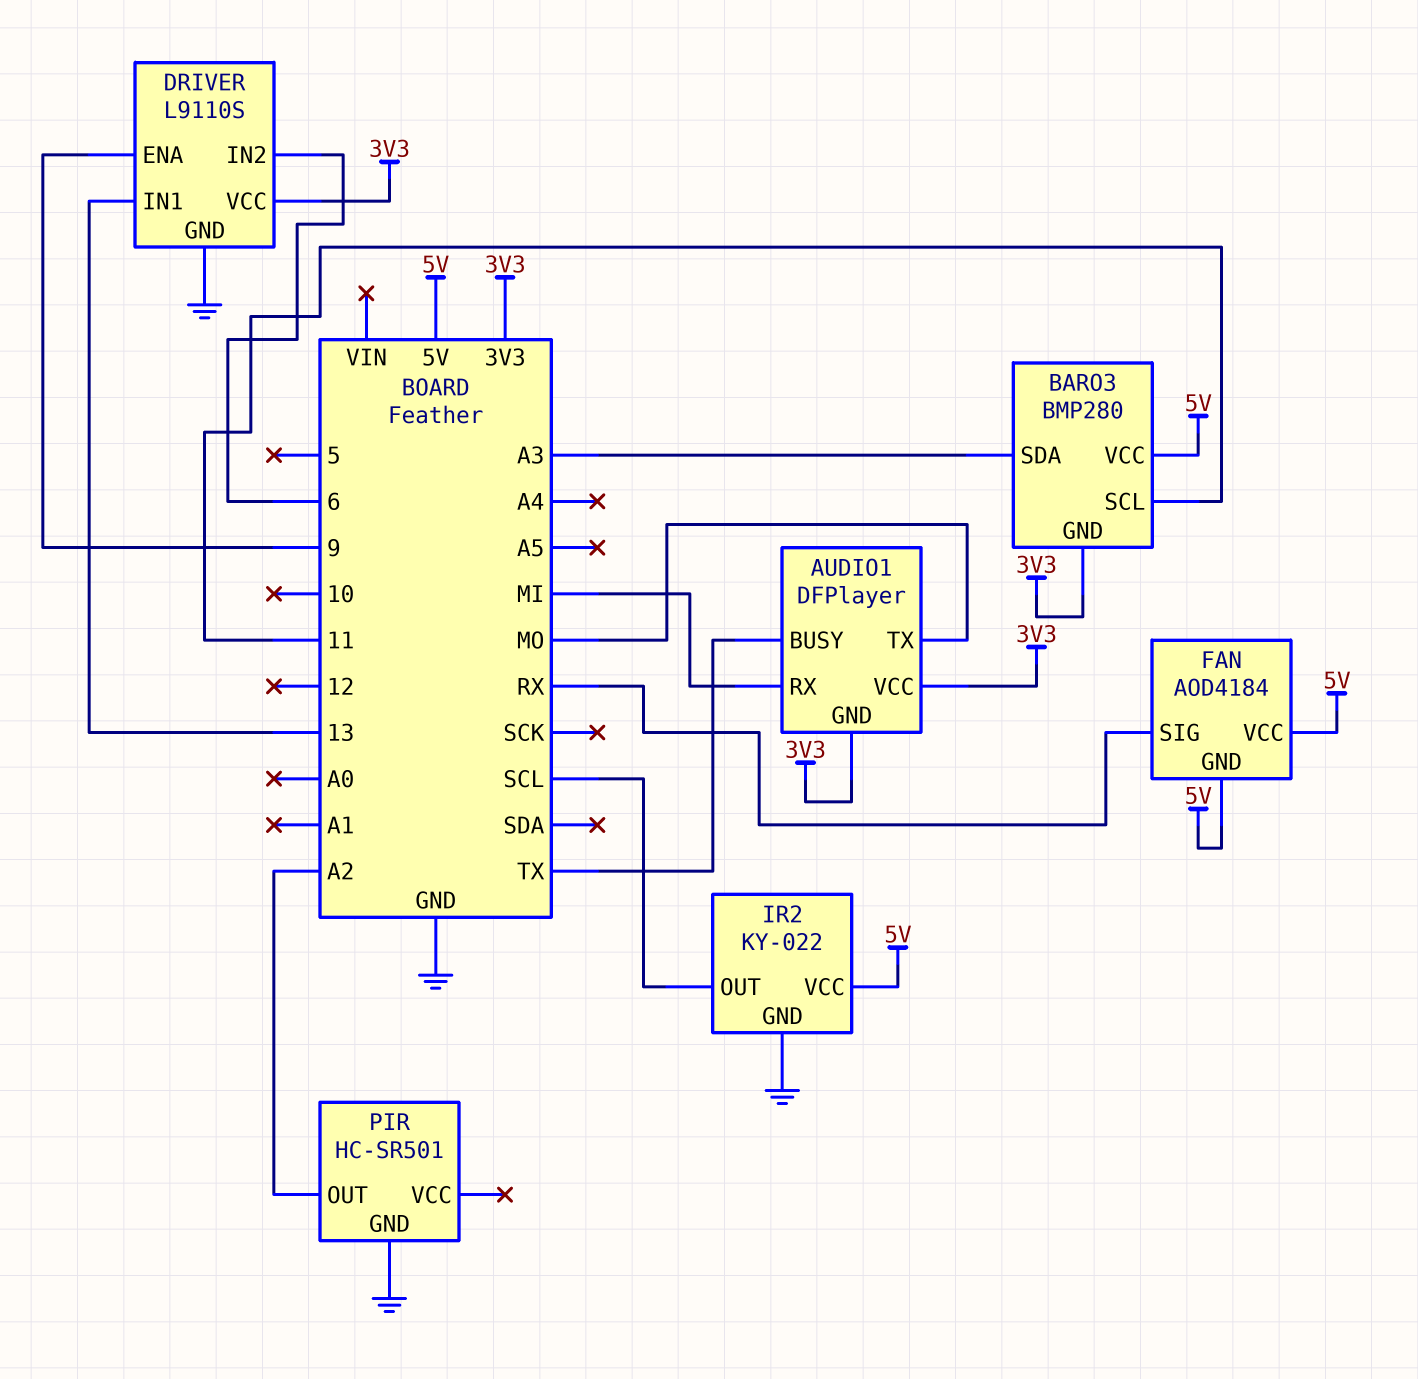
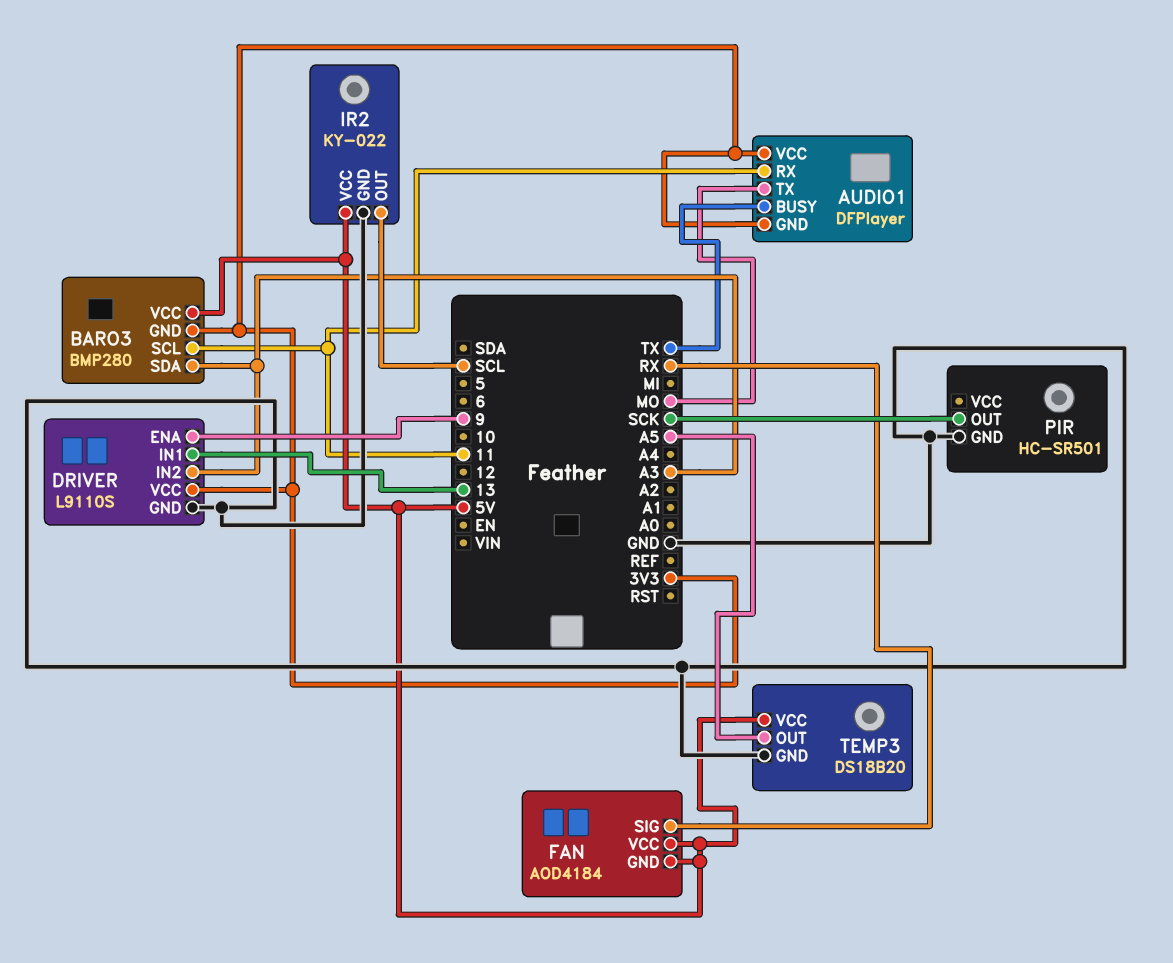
AUDIO1 pin RX: MI -> 11
DRIVER pin IN2: 6 -> A3
PIR pin OUT: A2 -> SCK
TEMP3: none -> DS18B20
TEMP3 pin GND: none -> GND
TEMP3 pin OUT: none -> A5
TEMP3 pin VCC: none -> 5V

